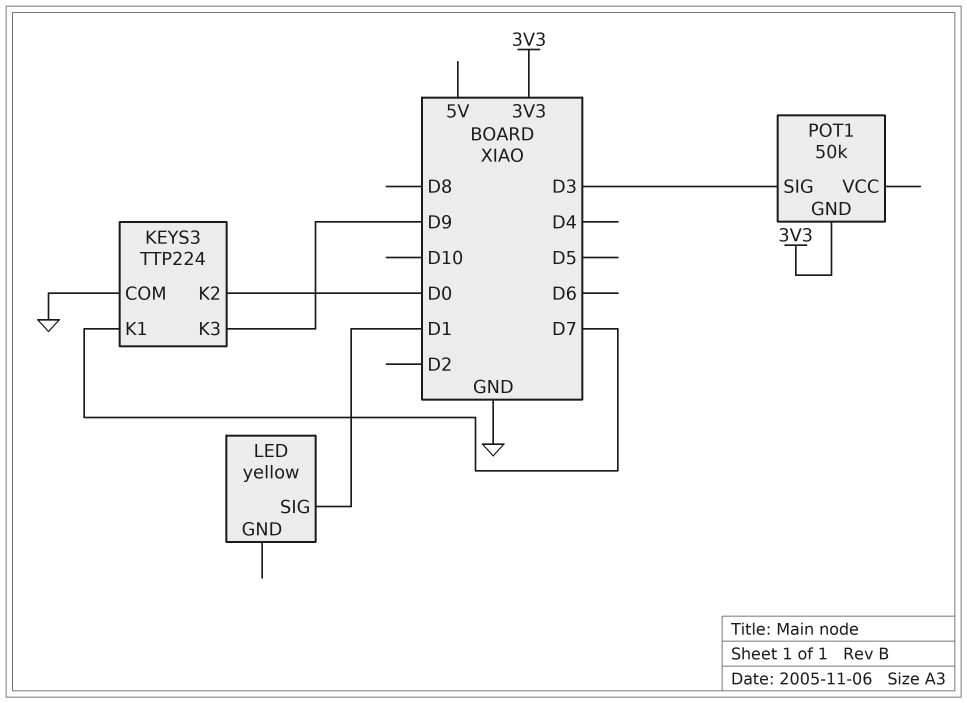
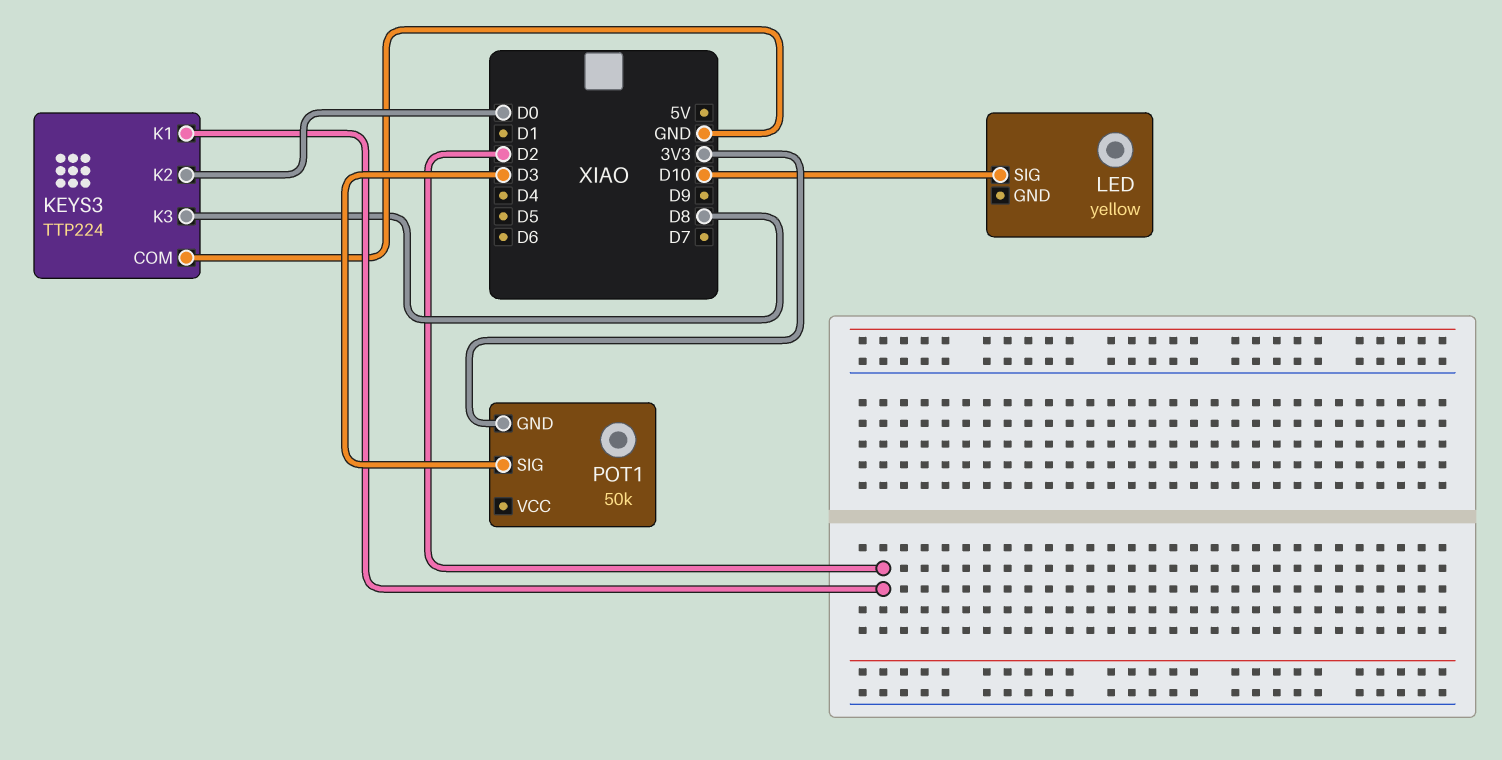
KEYS3 pin K1: D7 -> D2
KEYS3 pin K3: D9 -> D8
LED pin SIG: D1 -> D10

